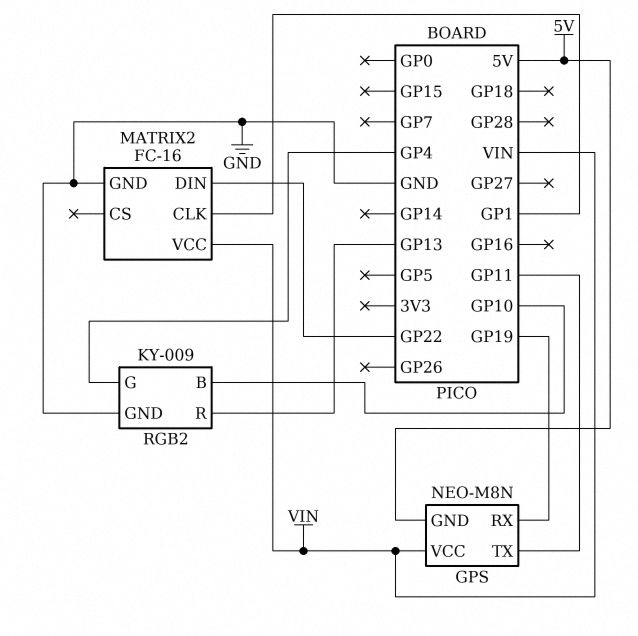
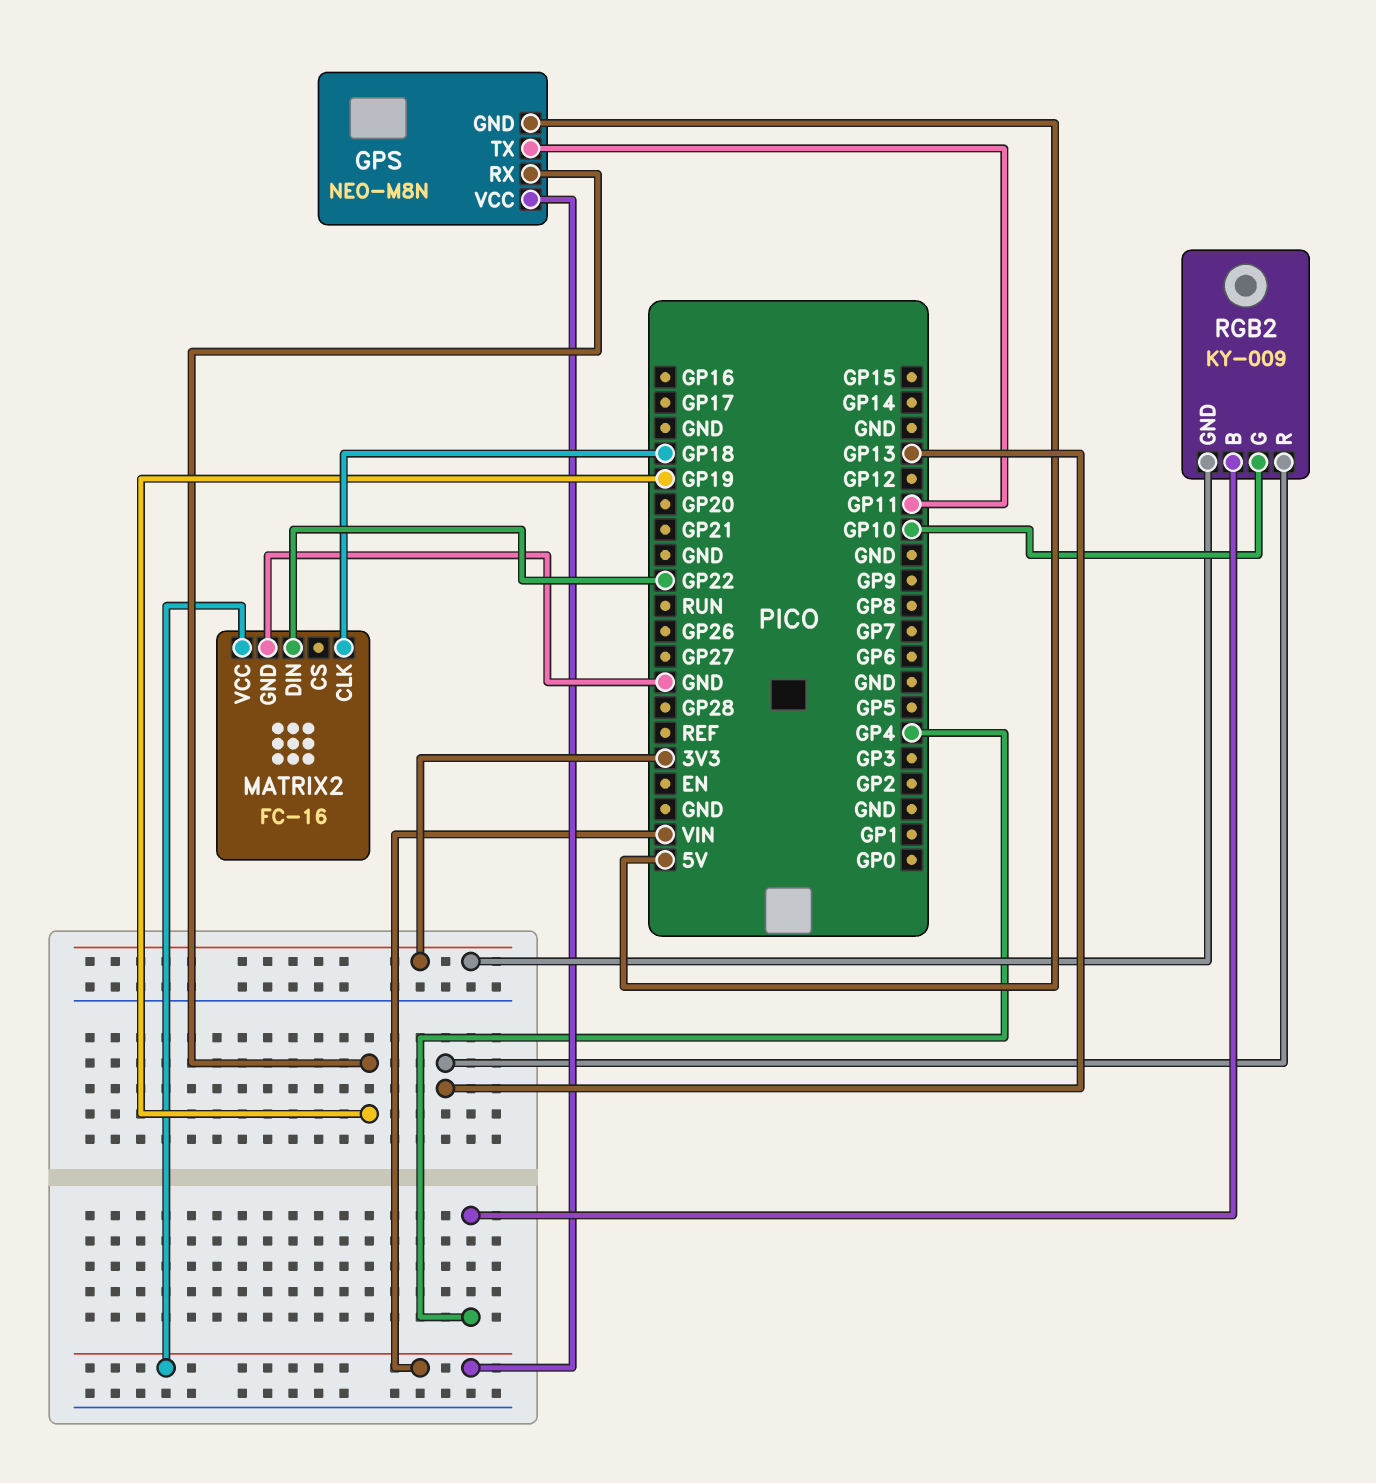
MATRIX2 pin CLK: GP1 -> GP18
RGB2 pin B: GP10 -> GP4
RGB2 pin G: GP4 -> GP10
RGB2 pin GND: GND -> 3V3

